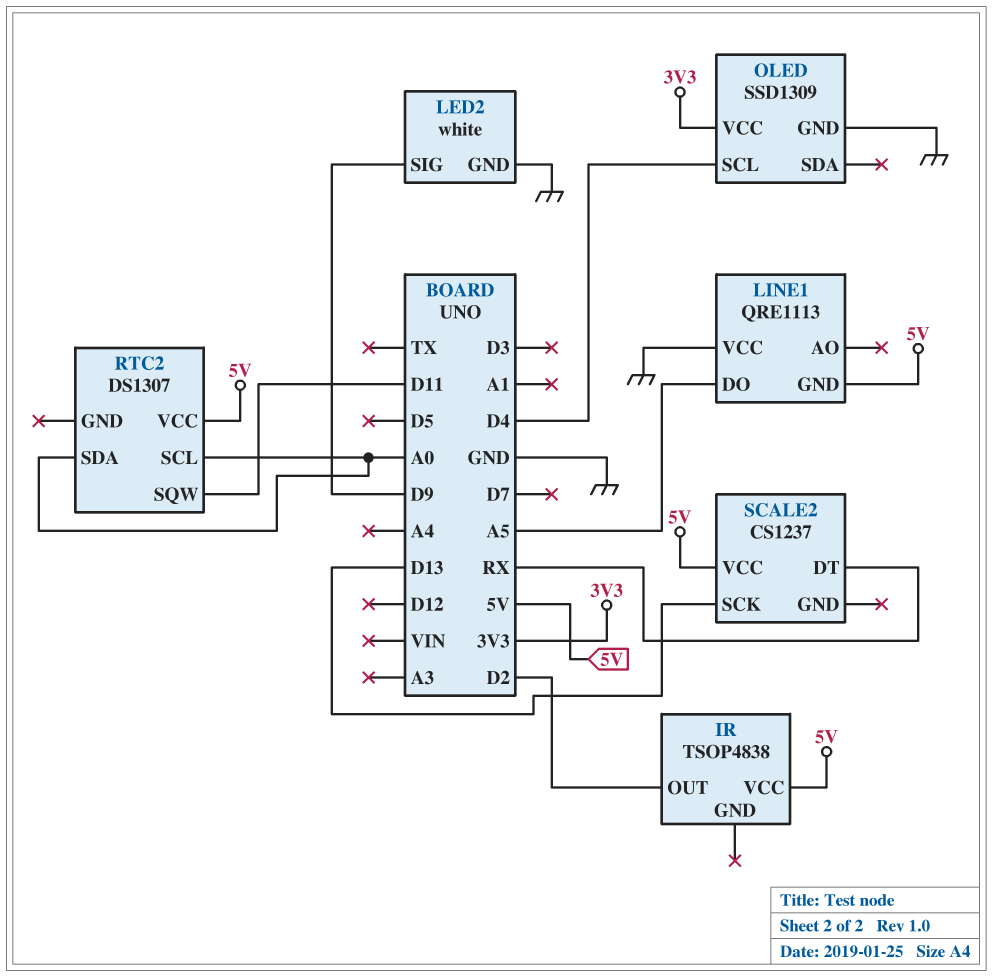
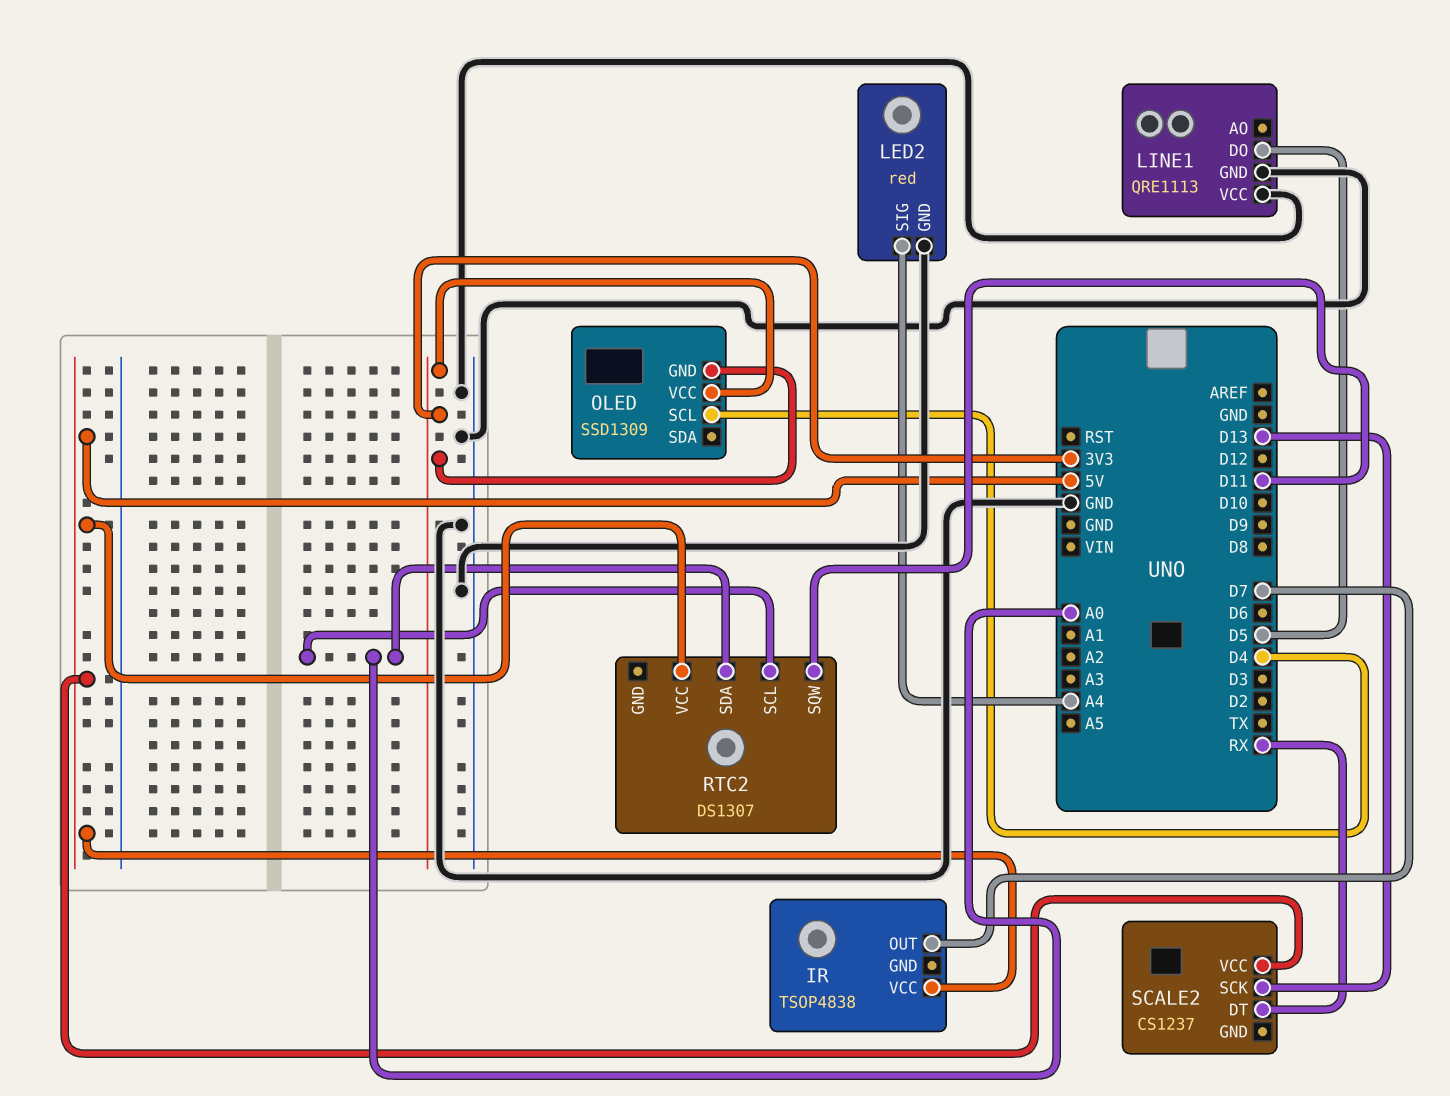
IR pin OUT: D2 -> D7
LED2: white -> red
LED2 pin SIG: D9 -> A4
LINE1 pin DO: A5 -> D5
LINE1 pin GND: 5V -> GND
OLED pin GND: GND -> 3V3

